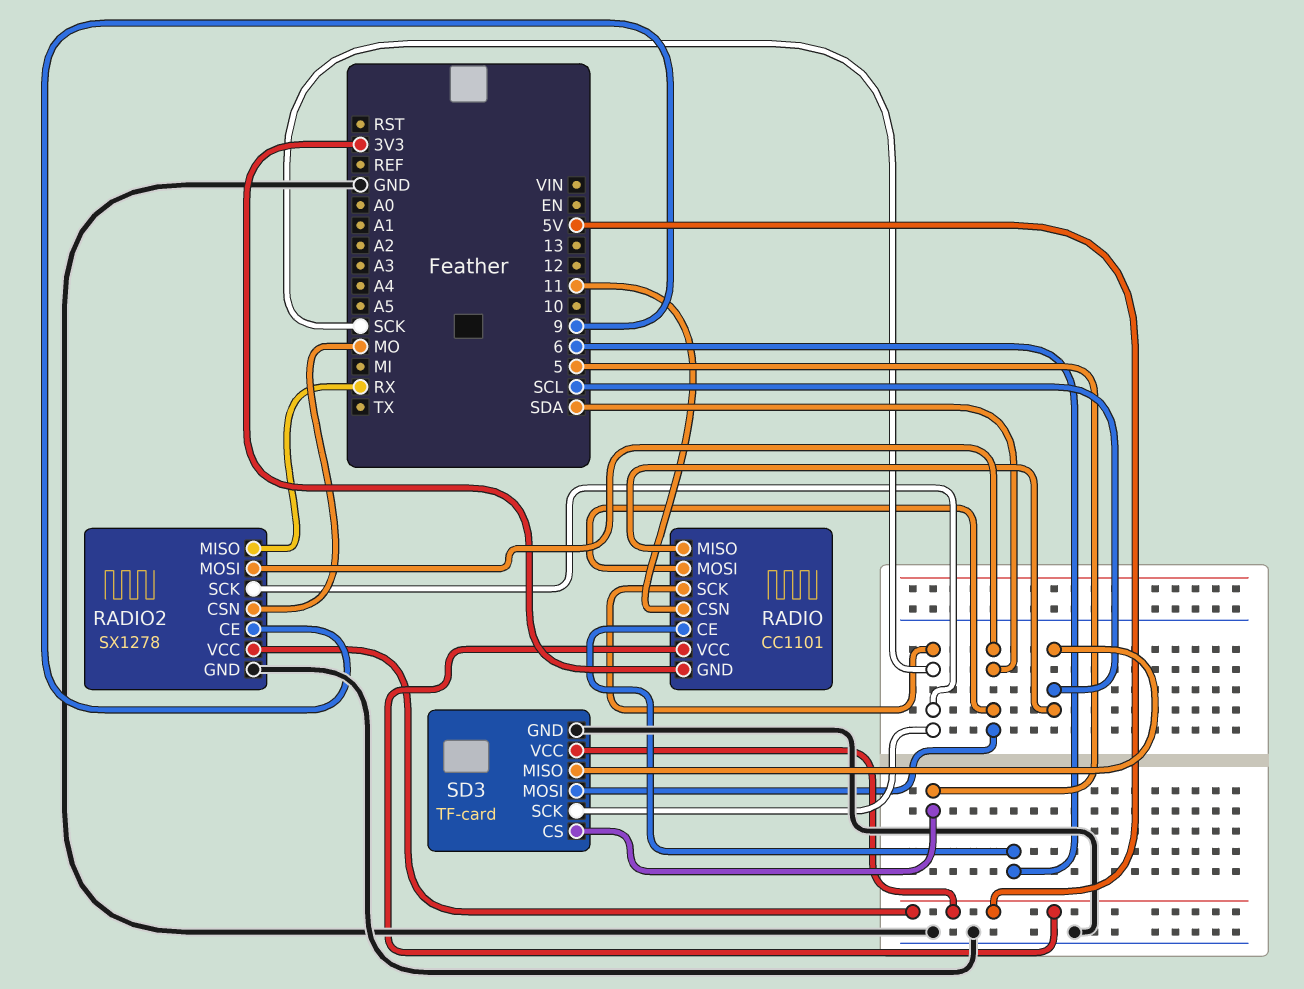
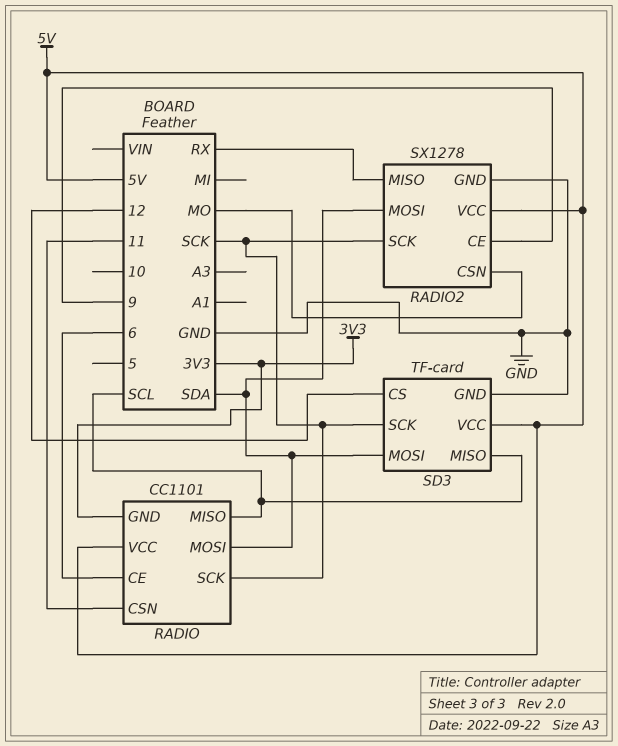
SD3 pin CS: 5 -> 12

